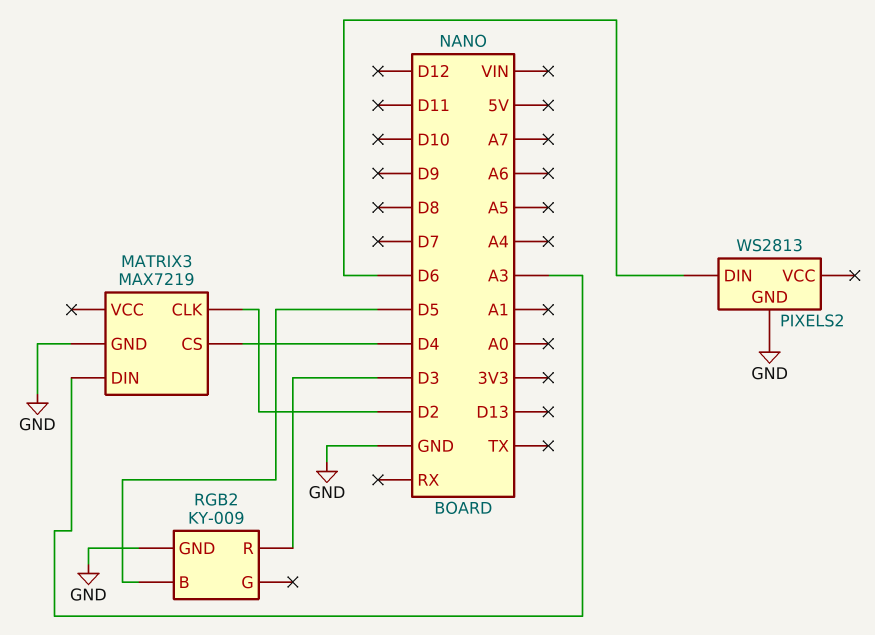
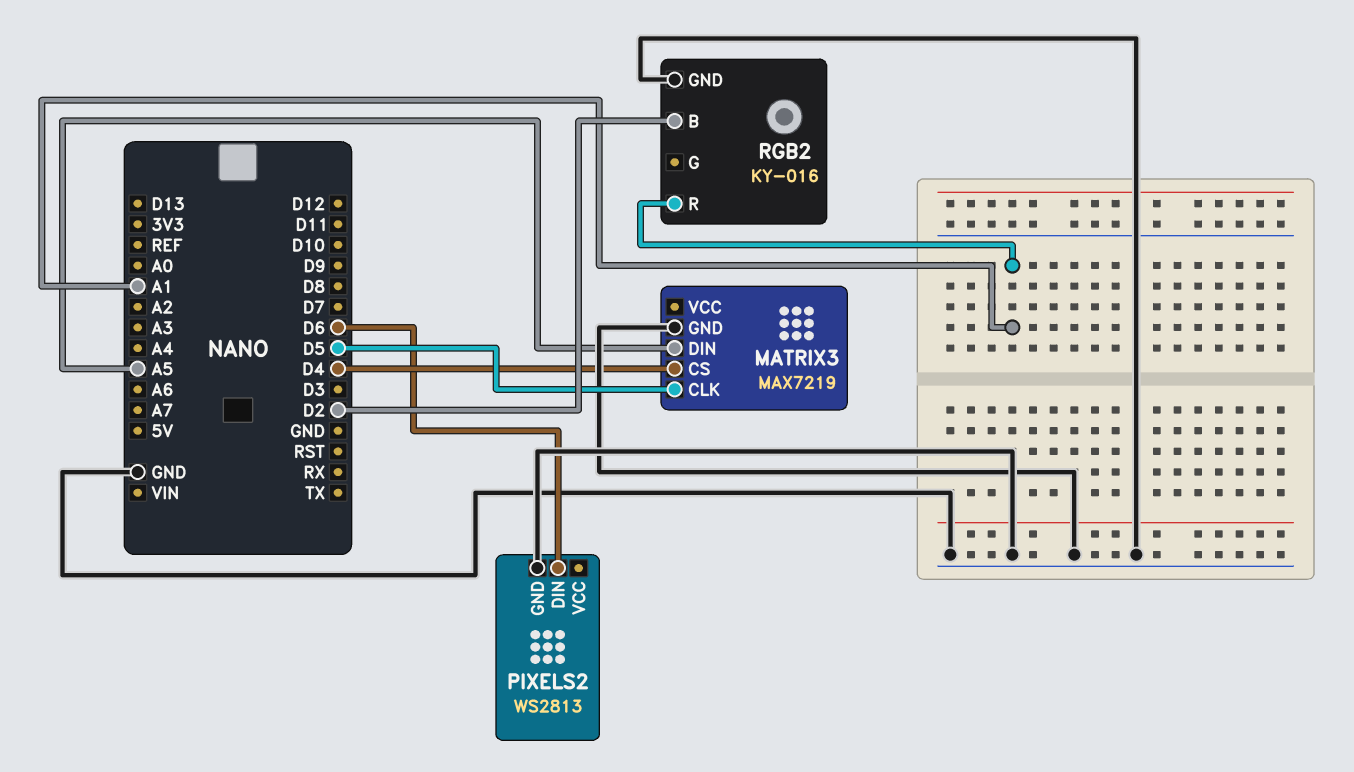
MATRIX3 pin CLK: D2 -> D5
MATRIX3 pin DIN: A3 -> A5
RGB2: KY-009 -> KY-016
RGB2 pin B: D5 -> D2
RGB2 pin R: D3 -> A1

